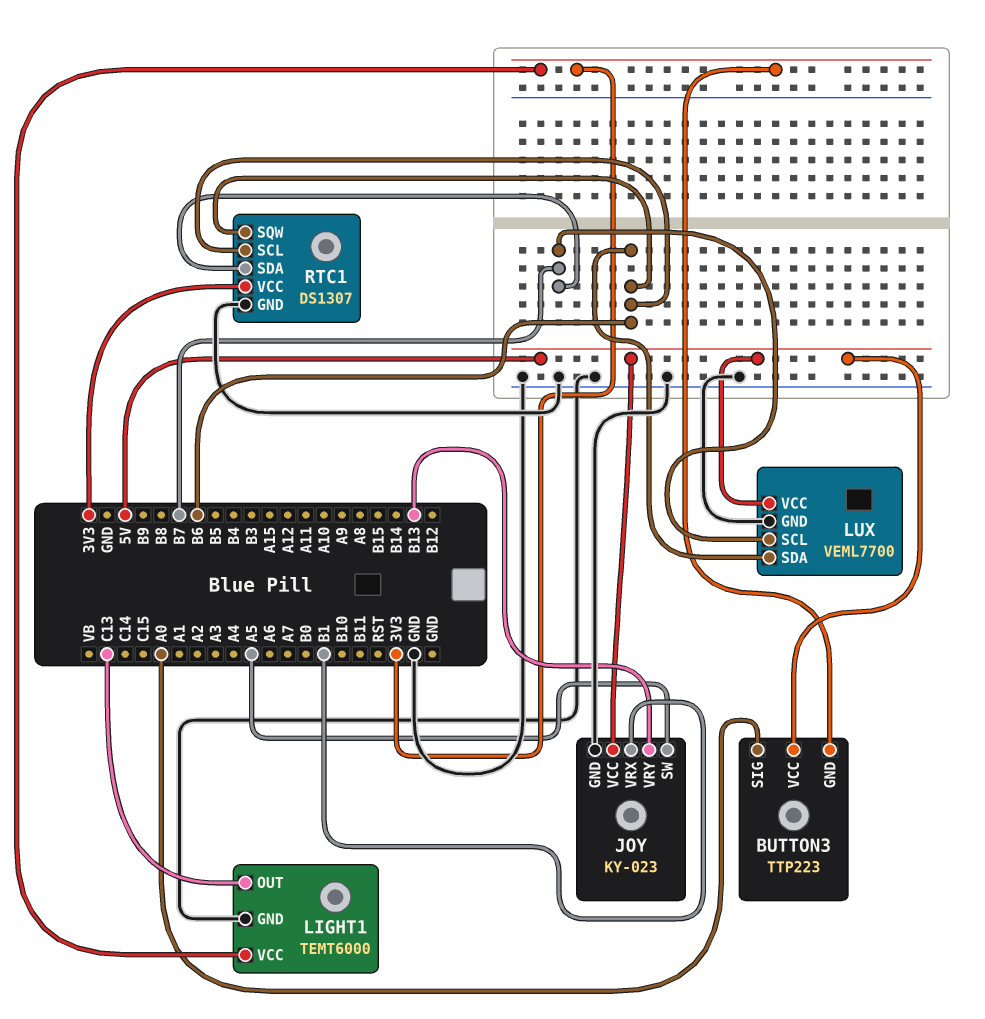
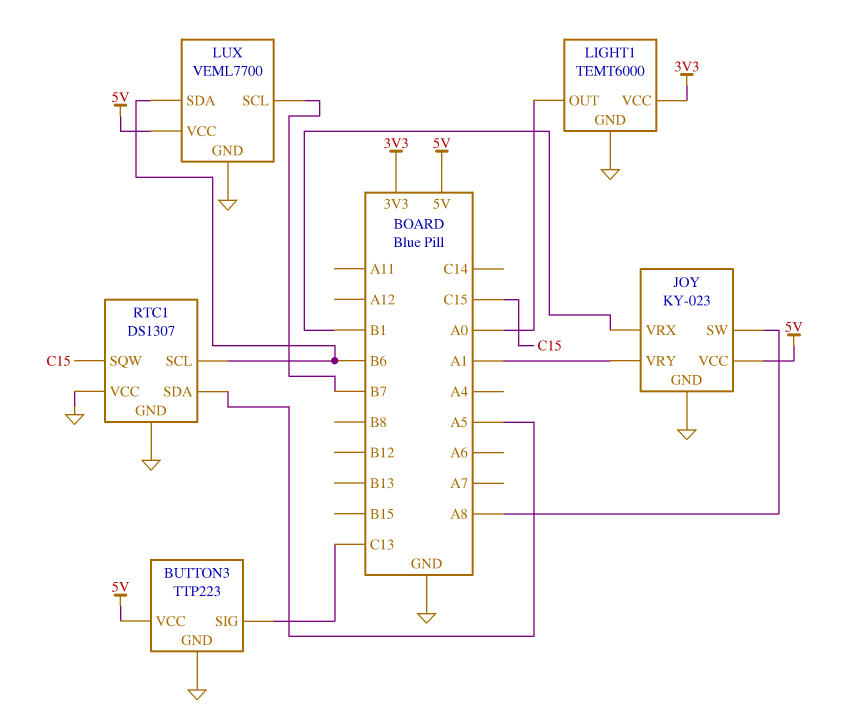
BUTTON3 pin GND: 3V3 -> GND
BUTTON3 pin SIG: A0 -> C13
JOY pin SW: A5 -> A8
JOY pin VRY: B13 -> A1
LIGHT1 pin OUT: C13 -> A0
RTC1 pin SDA: B7 -> A5
RTC1 pin SQW: B6 -> C15
RTC1 pin VCC: 3V3 -> GND

